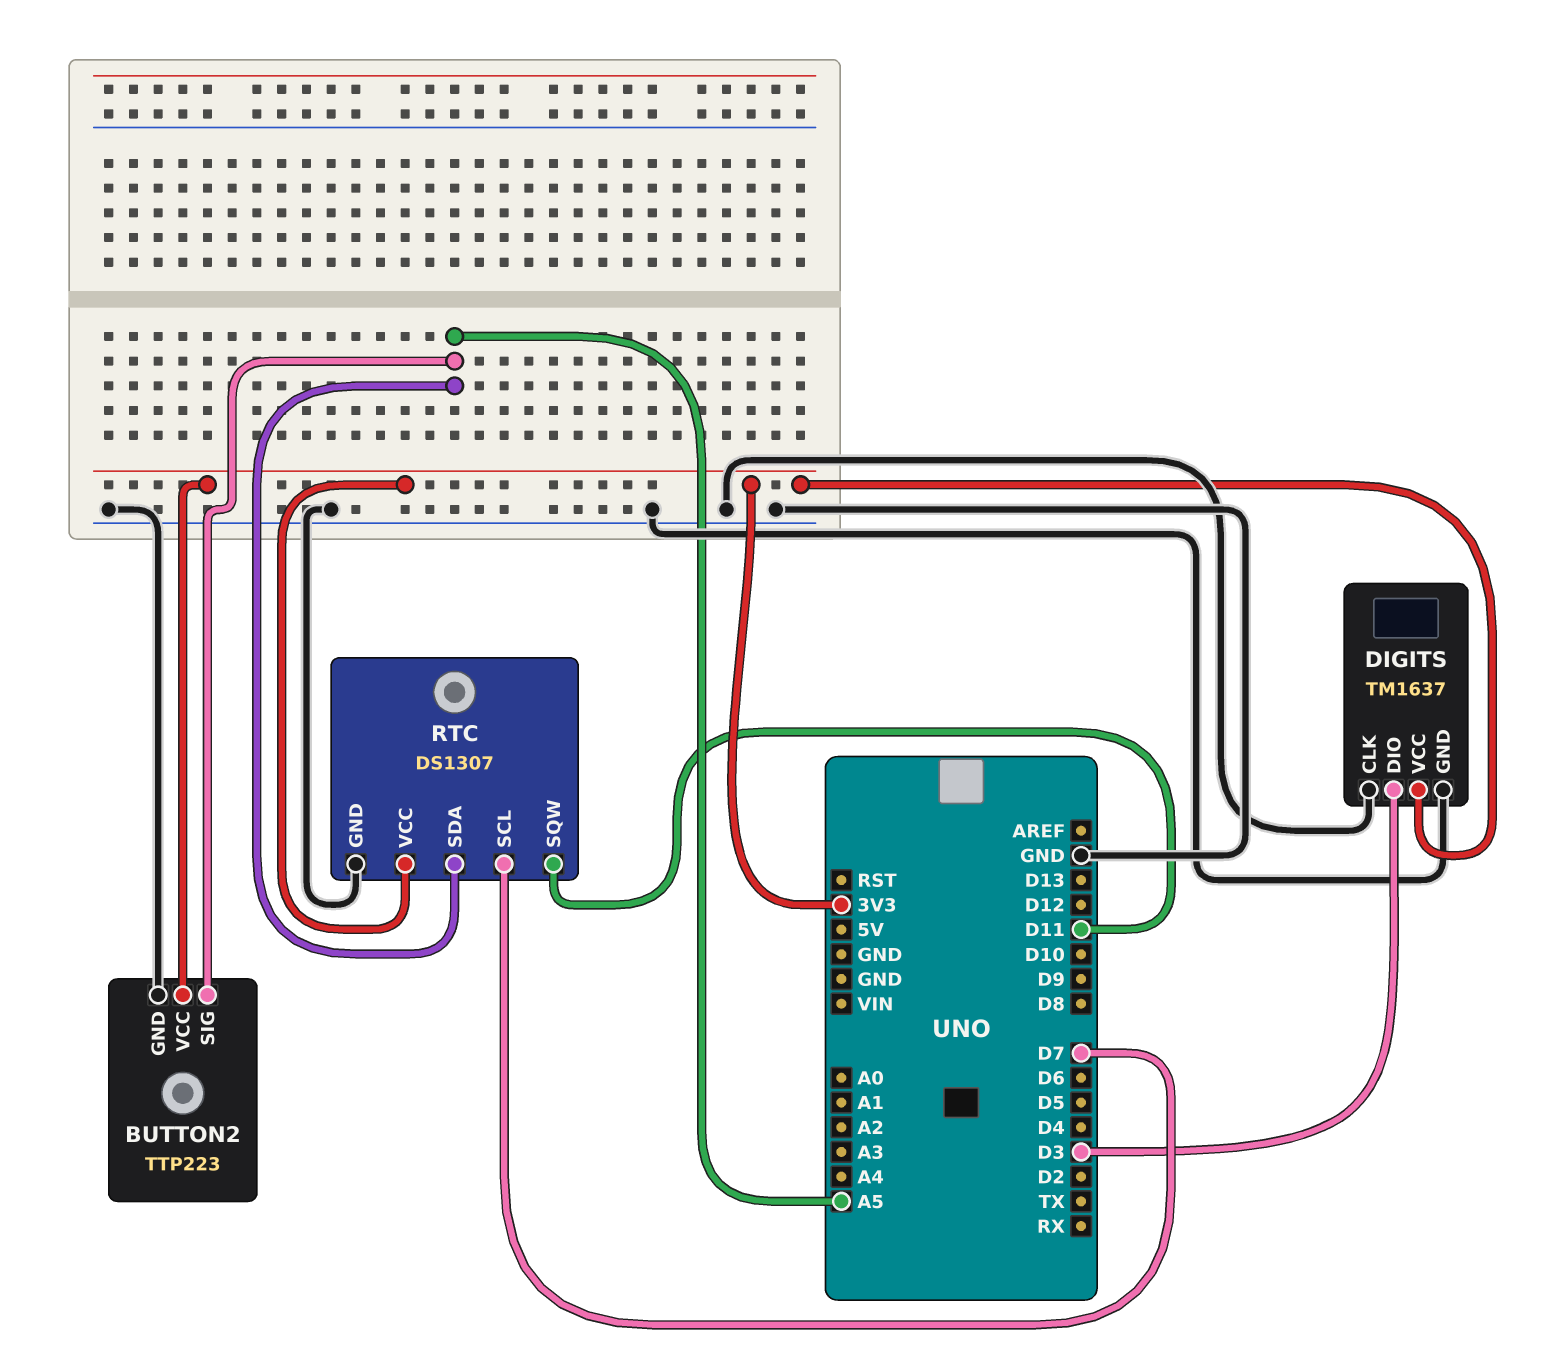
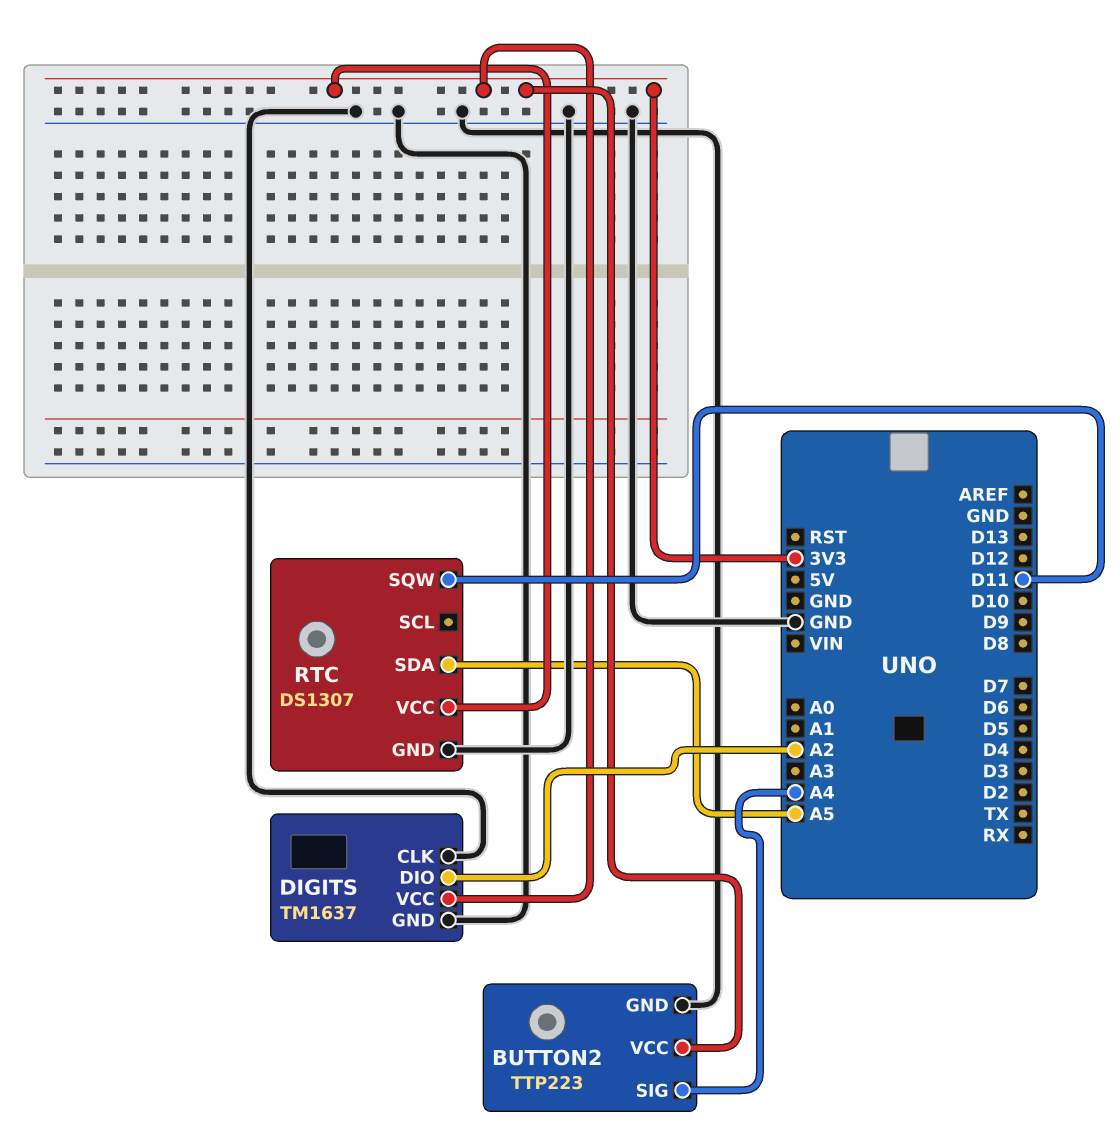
BUTTON2 pin SIG: A5 -> A4
DIGITS pin DIO: D3 -> A2
RTC pin SCL: D7 -> none

